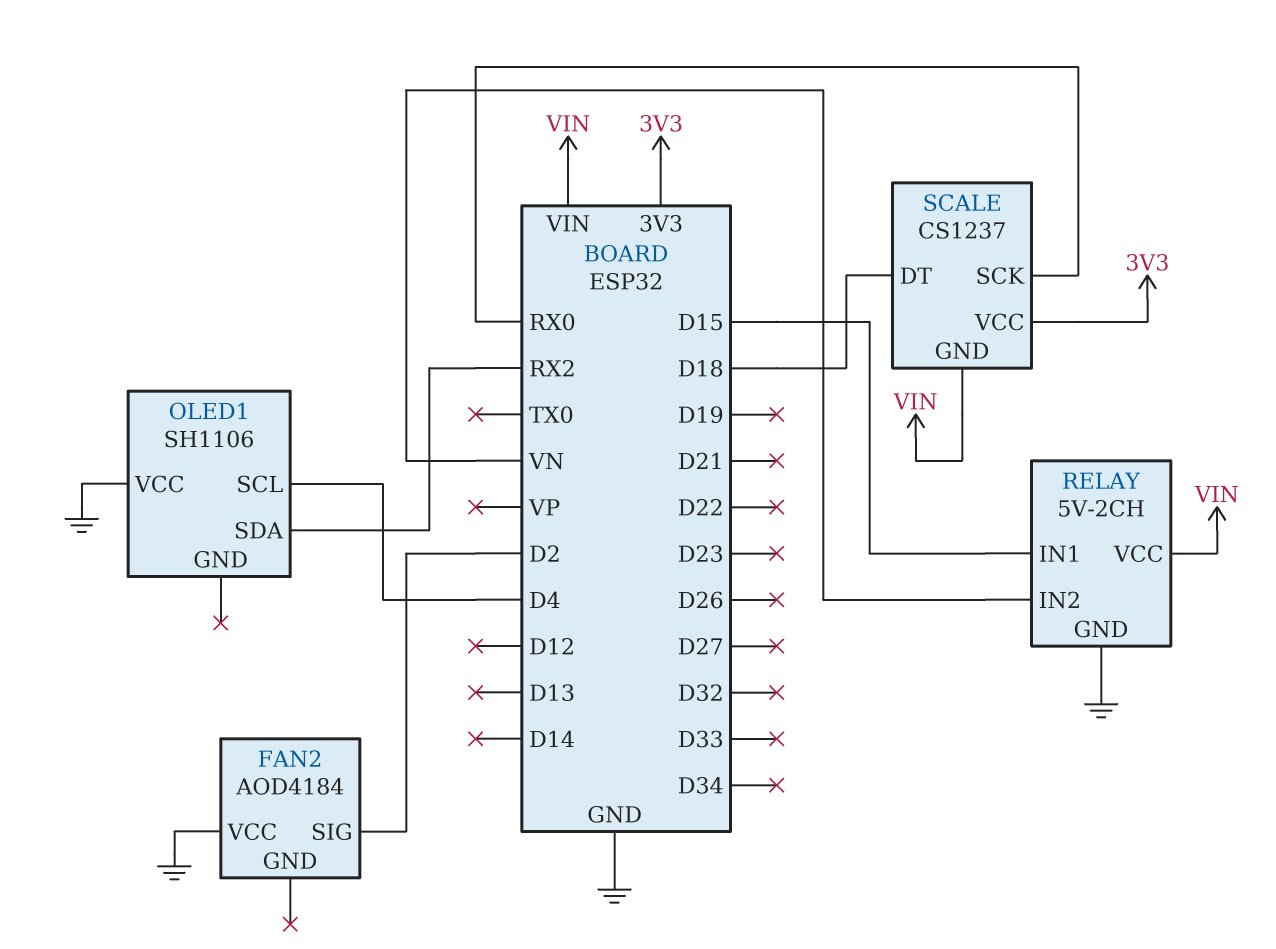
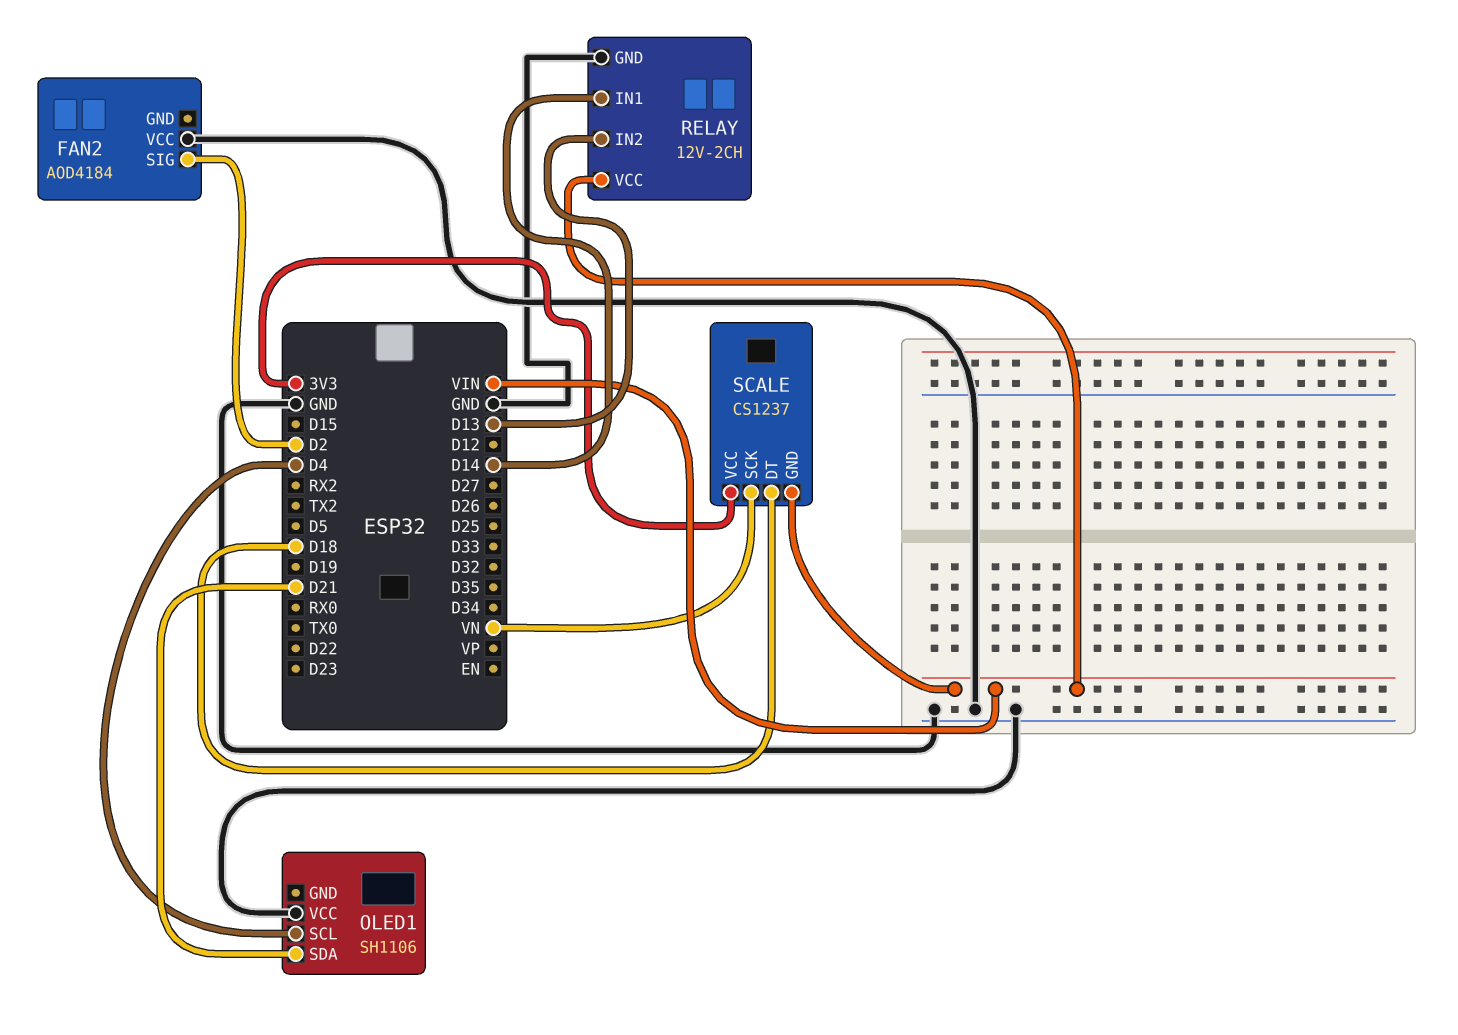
OLED1 pin SDA: RX2 -> D21
RELAY: 5V-2CH -> 12V-2CH
RELAY pin IN1: D15 -> D14
RELAY pin IN2: VN -> D13
SCALE pin SCK: RX0 -> VN

